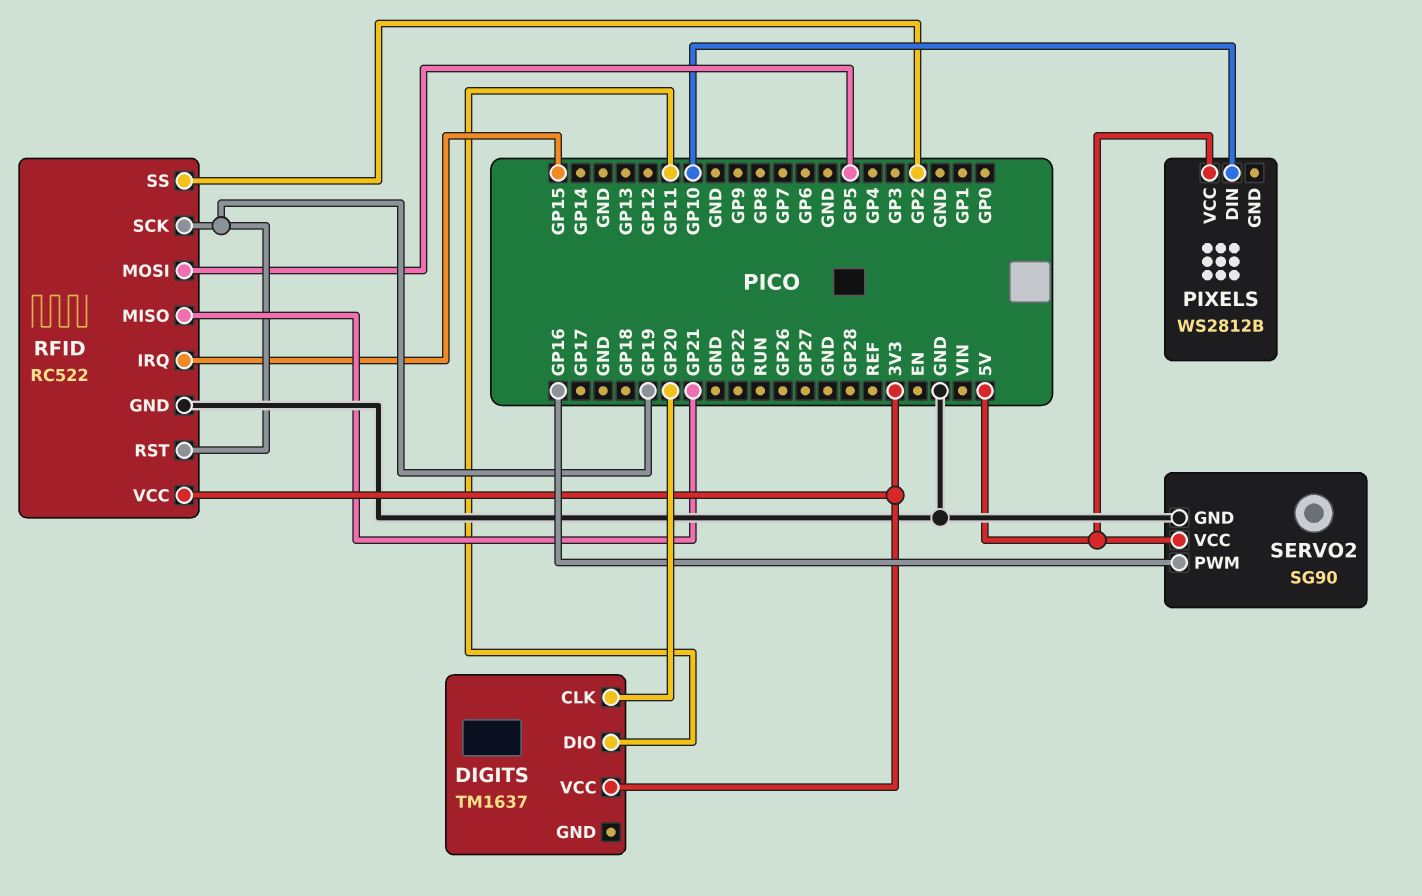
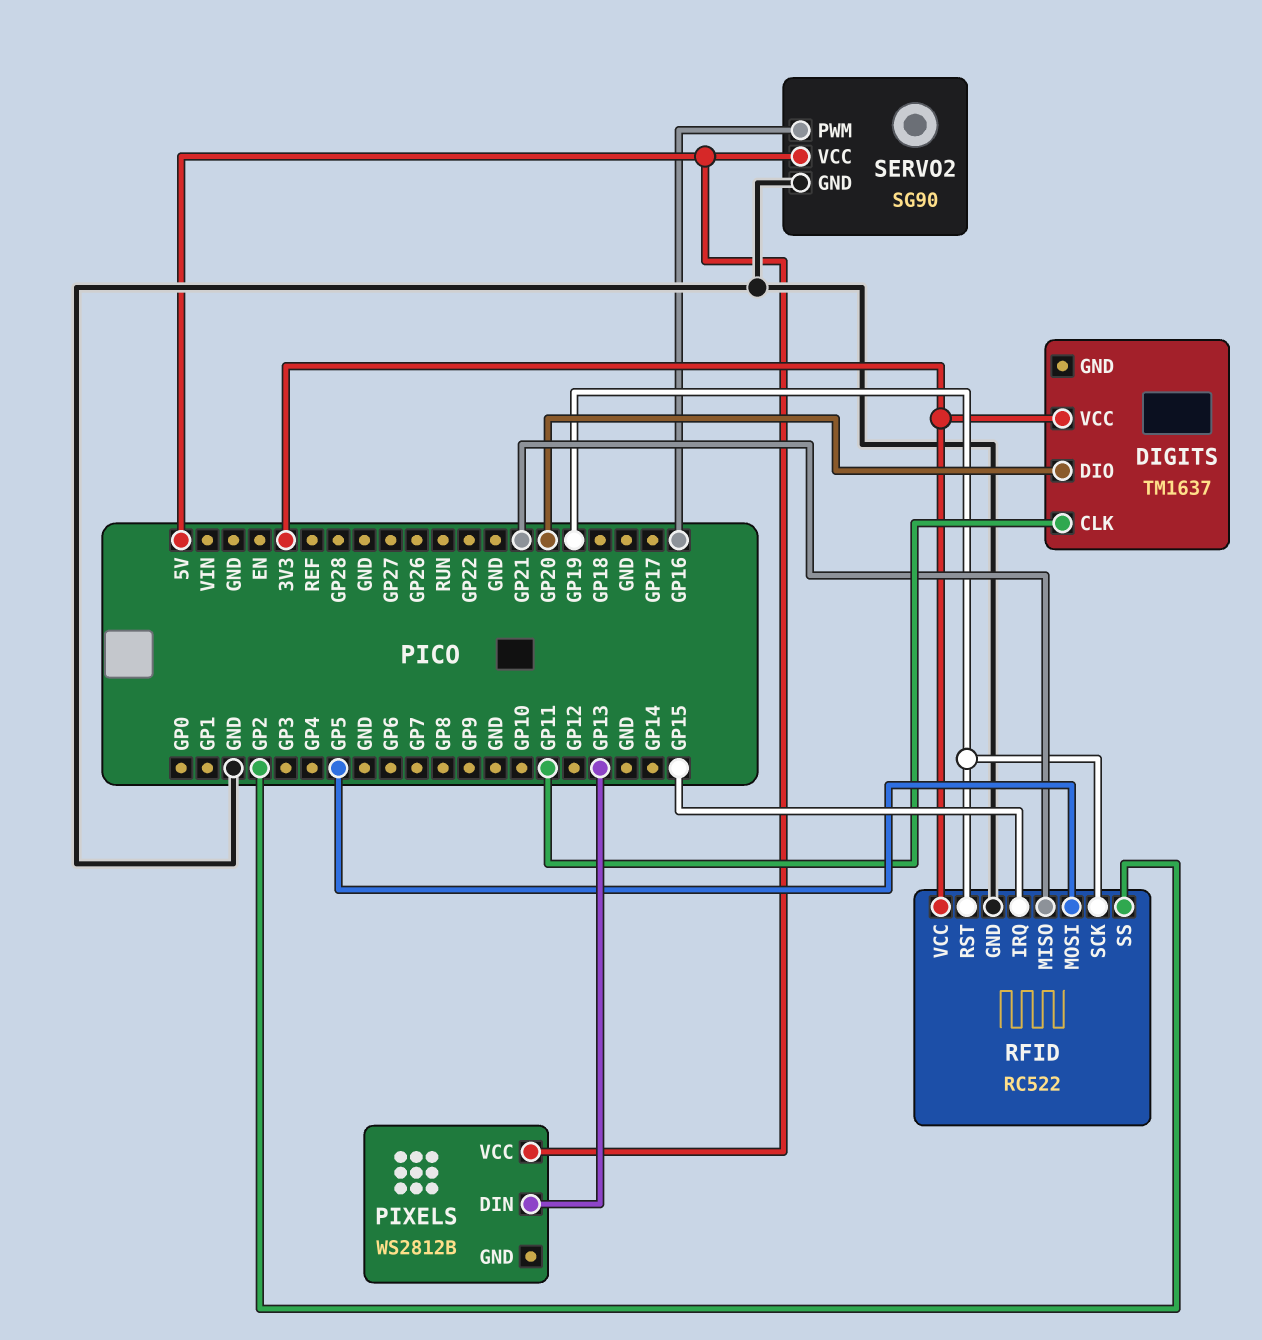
DIGITS pin CLK: GP20 -> GP11
DIGITS pin DIO: GP11 -> GP20
PIXELS pin DIN: GP10 -> GP13

